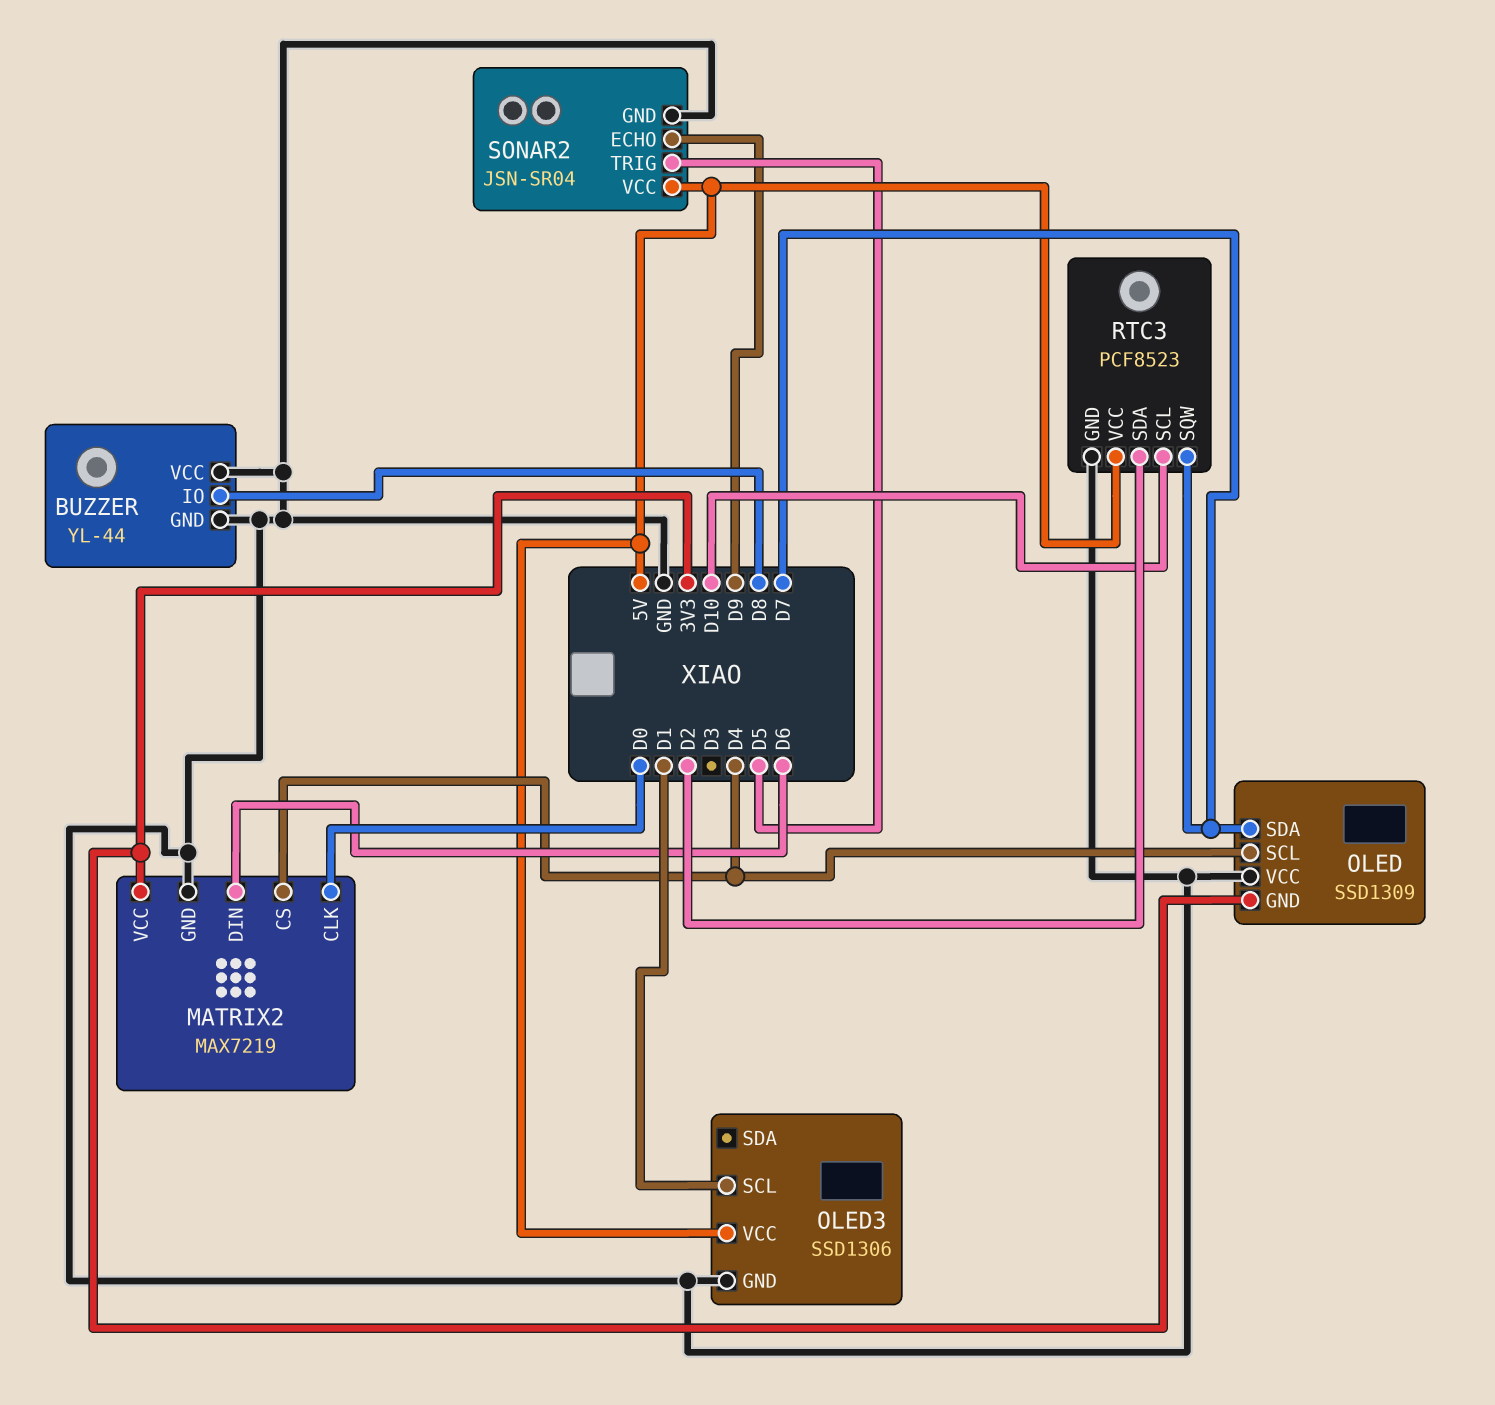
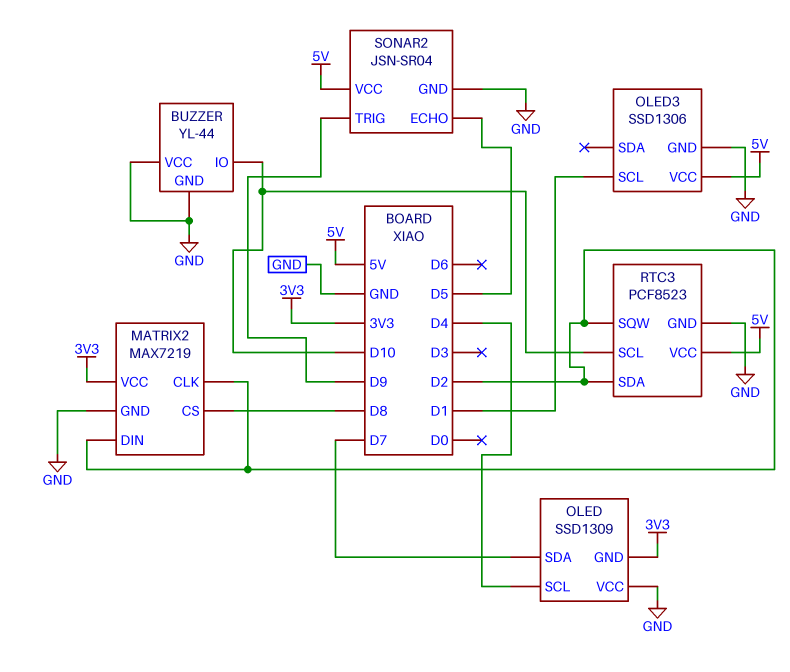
BUZZER pin IO: D8 -> D10
MATRIX2 pin CLK: D0 -> D2
MATRIX2 pin CS: D4 -> D8
MATRIX2 pin DIN: D6 -> D2
RTC3 pin SQW: D7 -> D2
SONAR2 pin ECHO: D9 -> D5
SONAR2 pin TRIG: D5 -> D9

